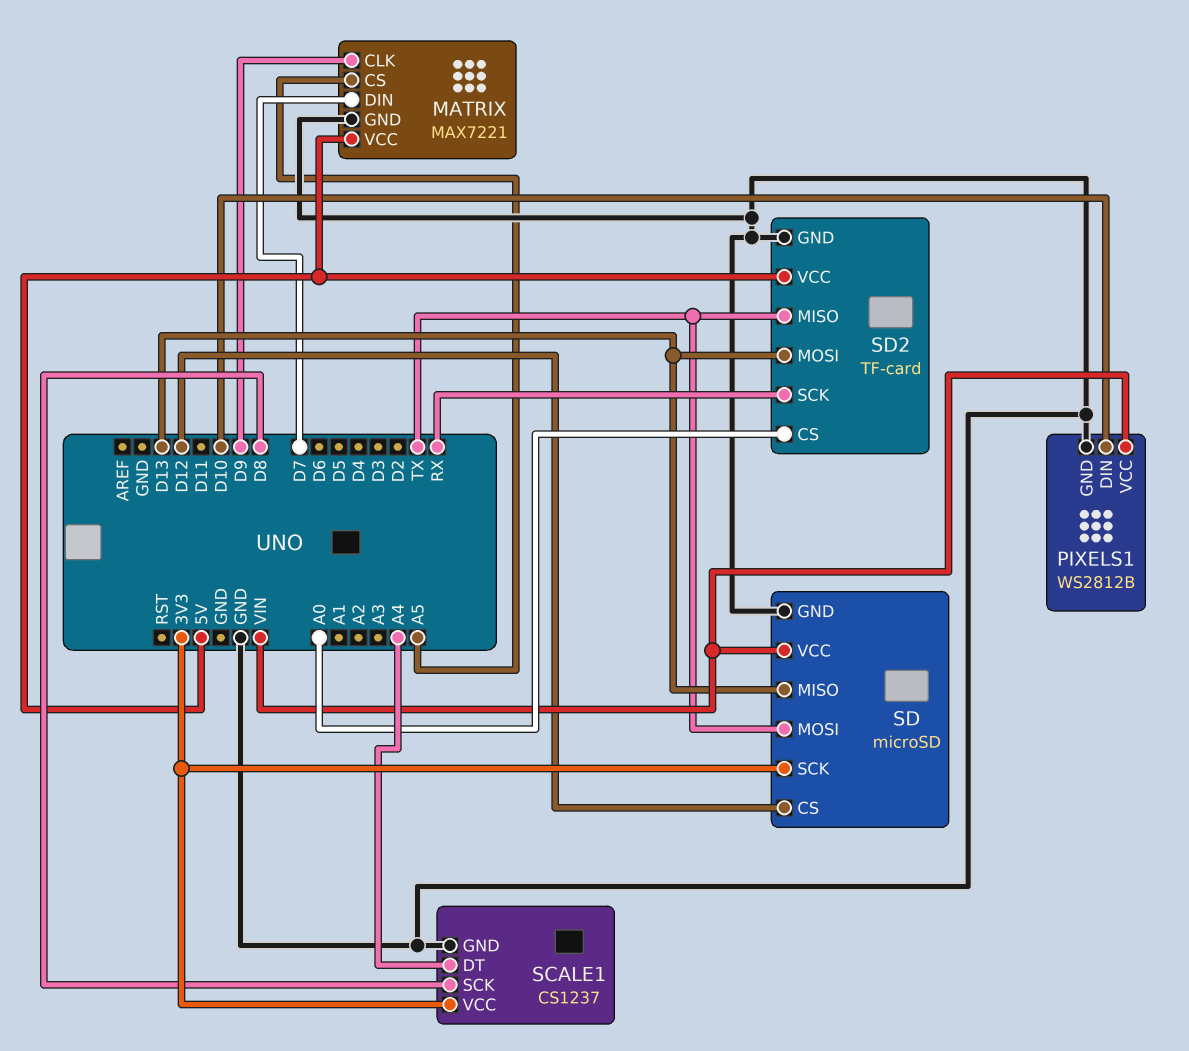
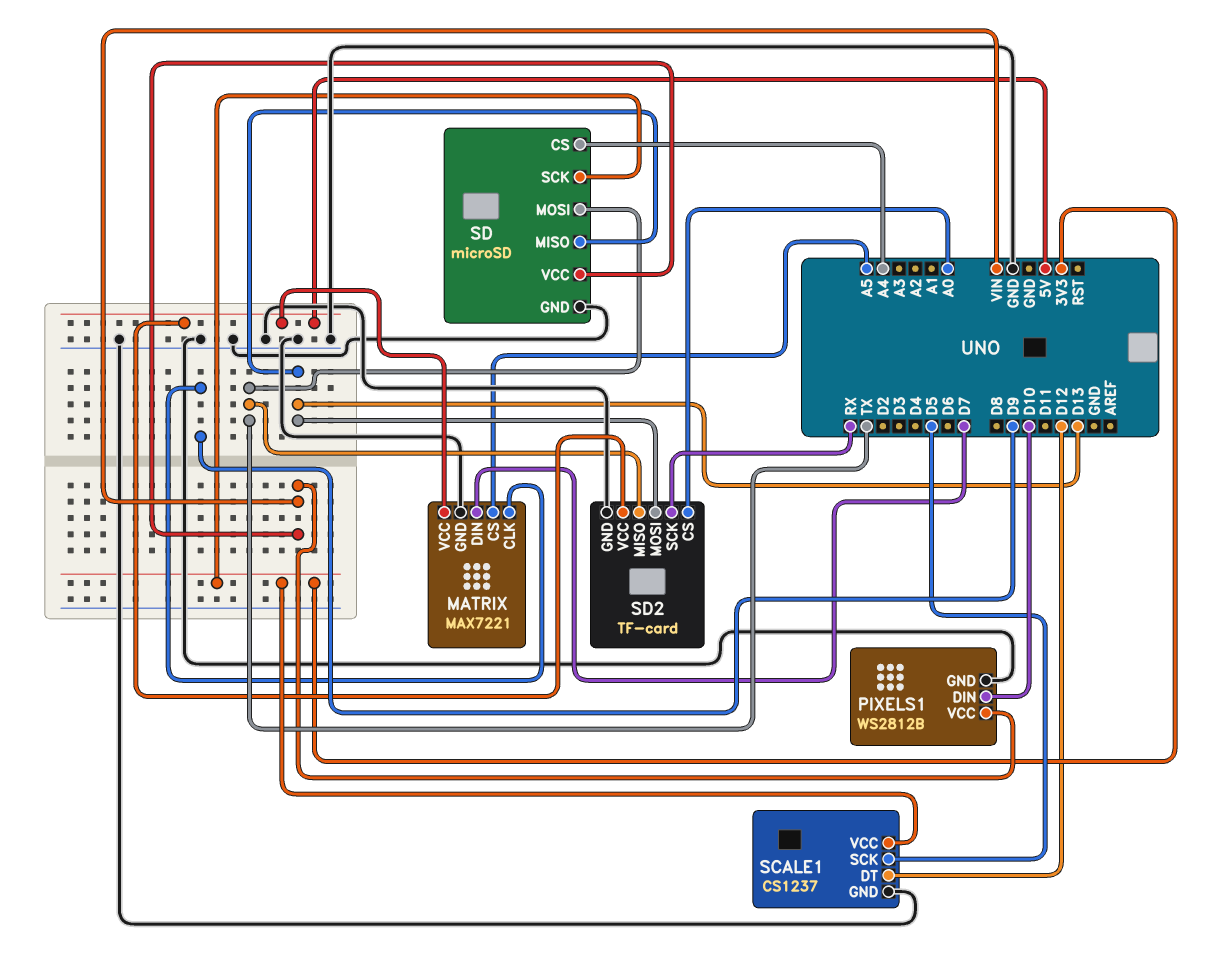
SCALE1 pin DT: A4 -> D12
SCALE1 pin SCK: D8 -> D5
SD pin CS: D12 -> A4

